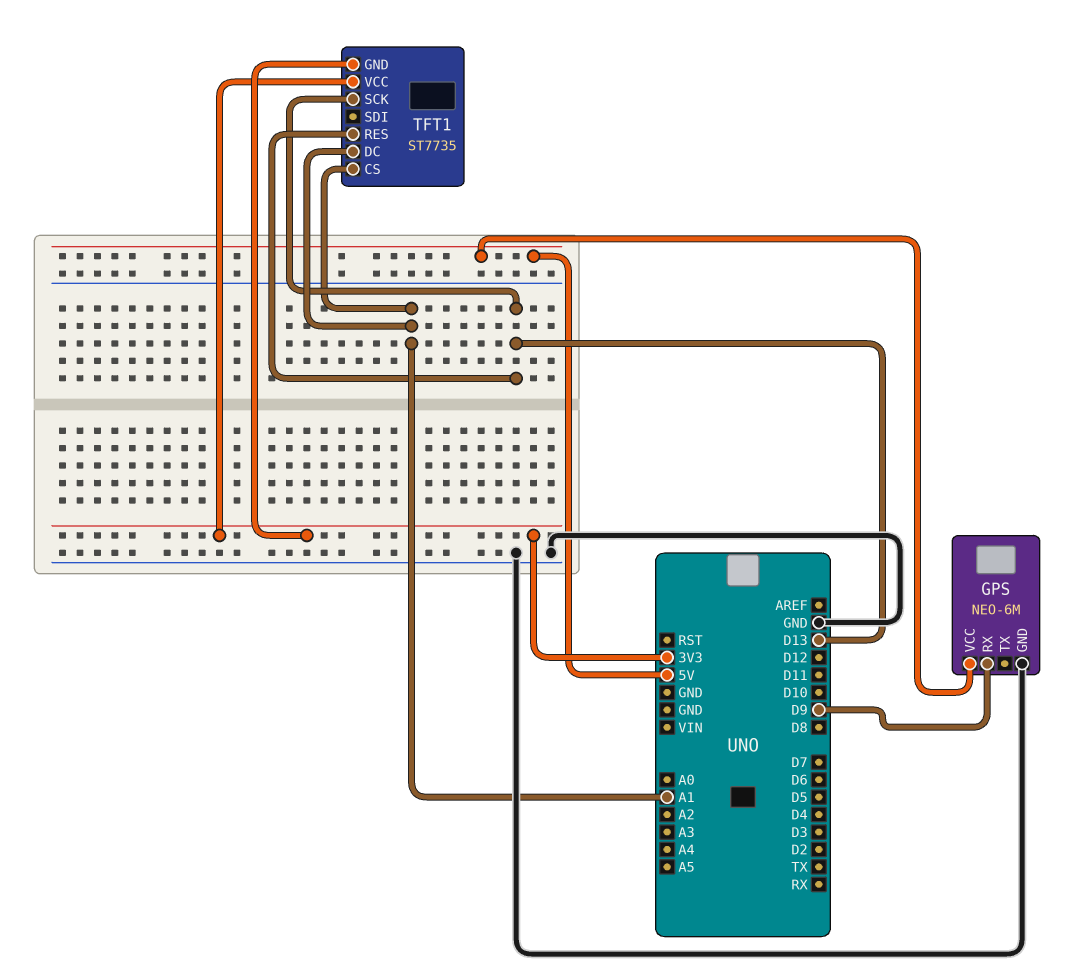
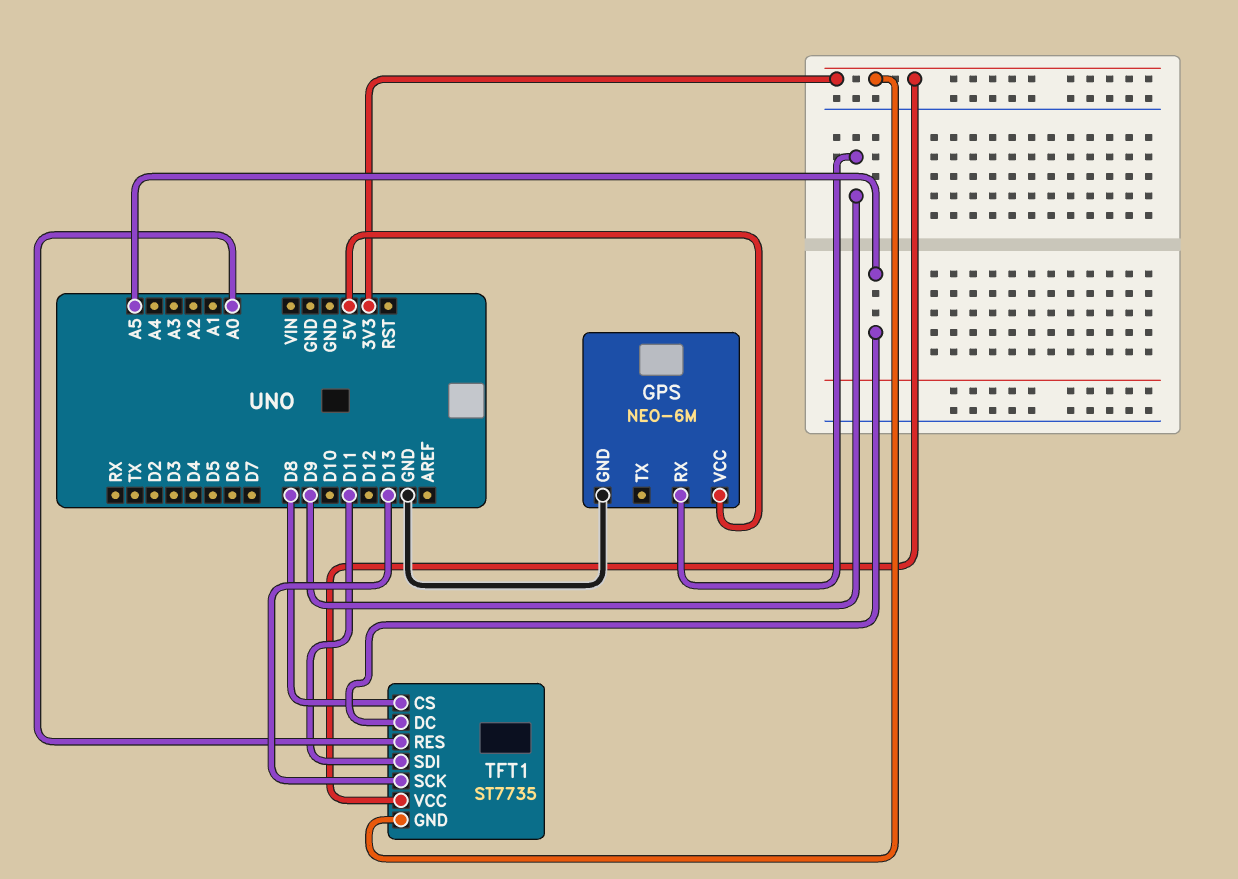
TFT1 pin CS: A1 -> D8
TFT1 pin DC: A1 -> A5
TFT1 pin RES: D13 -> A0
TFT1 pin SDI: none -> D11

